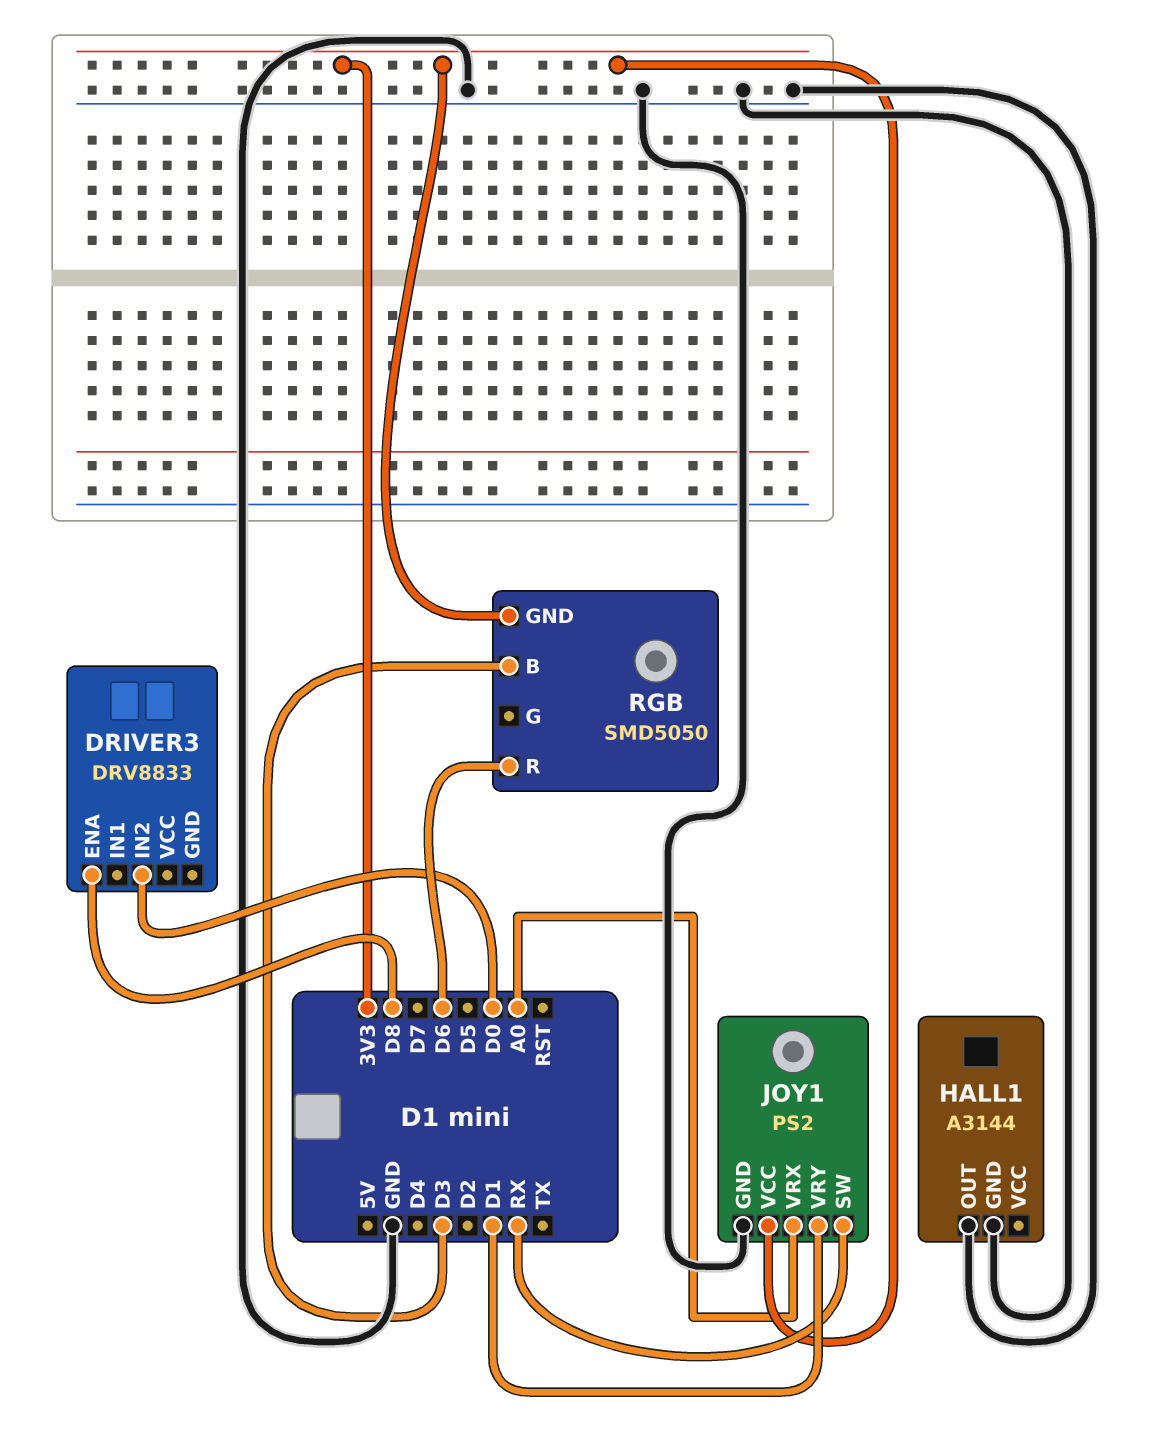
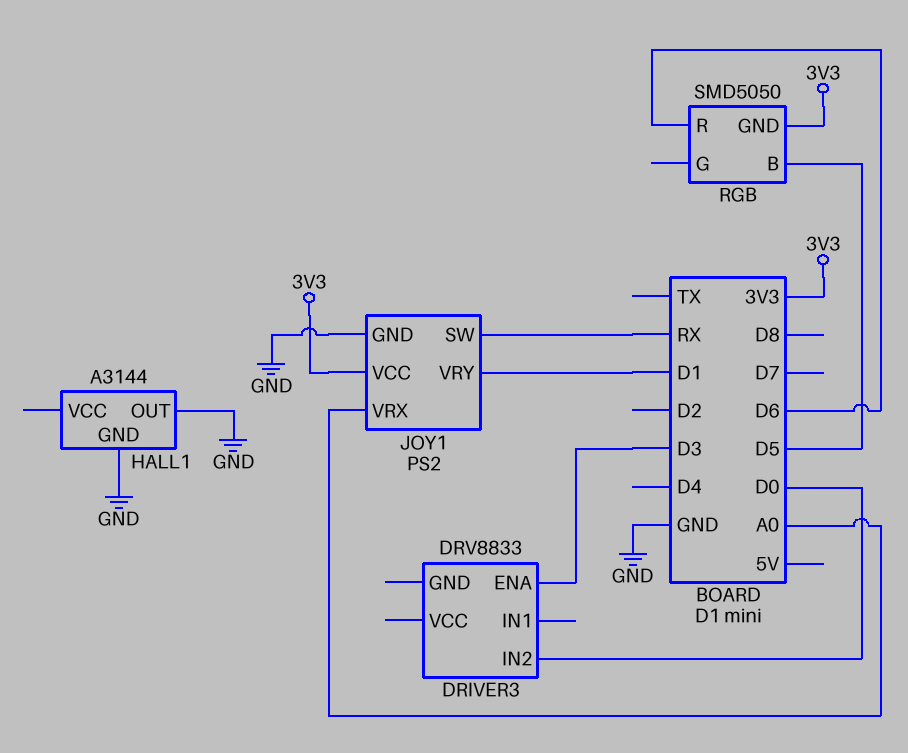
DRIVER3 pin ENA: D8 -> D3
RGB pin B: D3 -> D5

